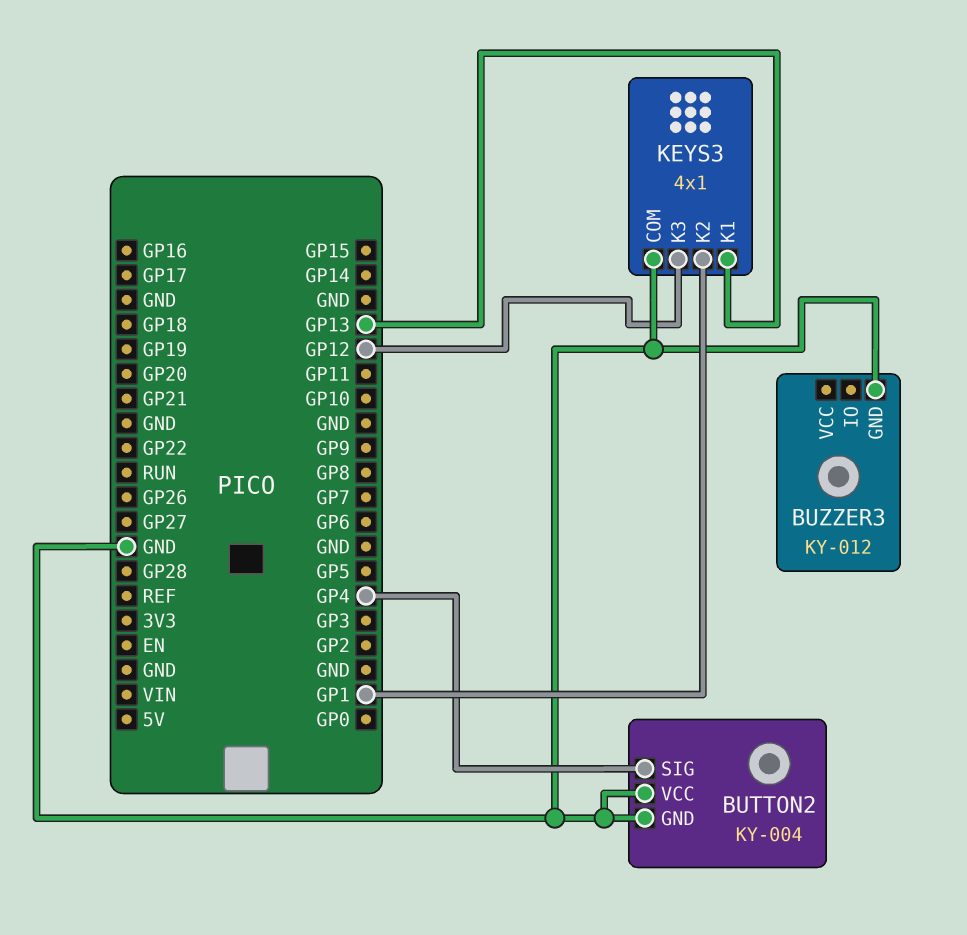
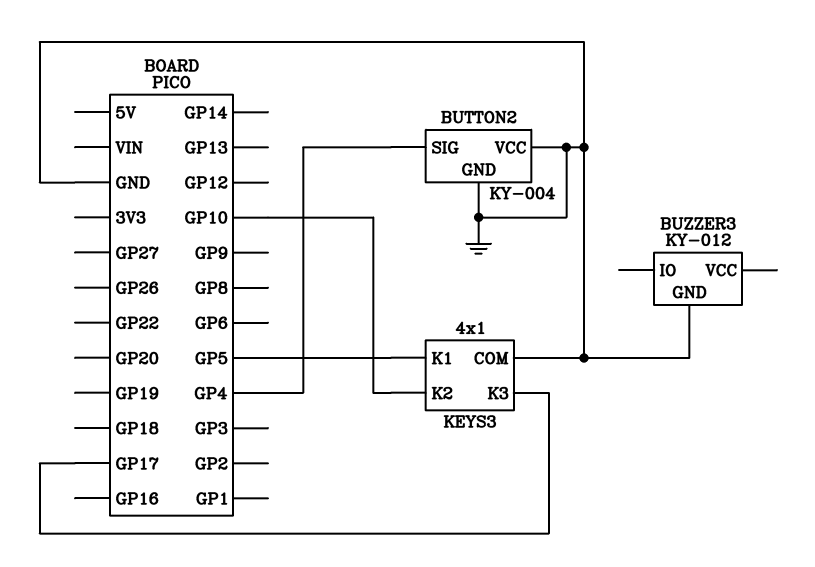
KEYS3 pin K1: GP13 -> GP5
KEYS3 pin K2: GP1 -> GP10
KEYS3 pin K3: GP12 -> GP17

